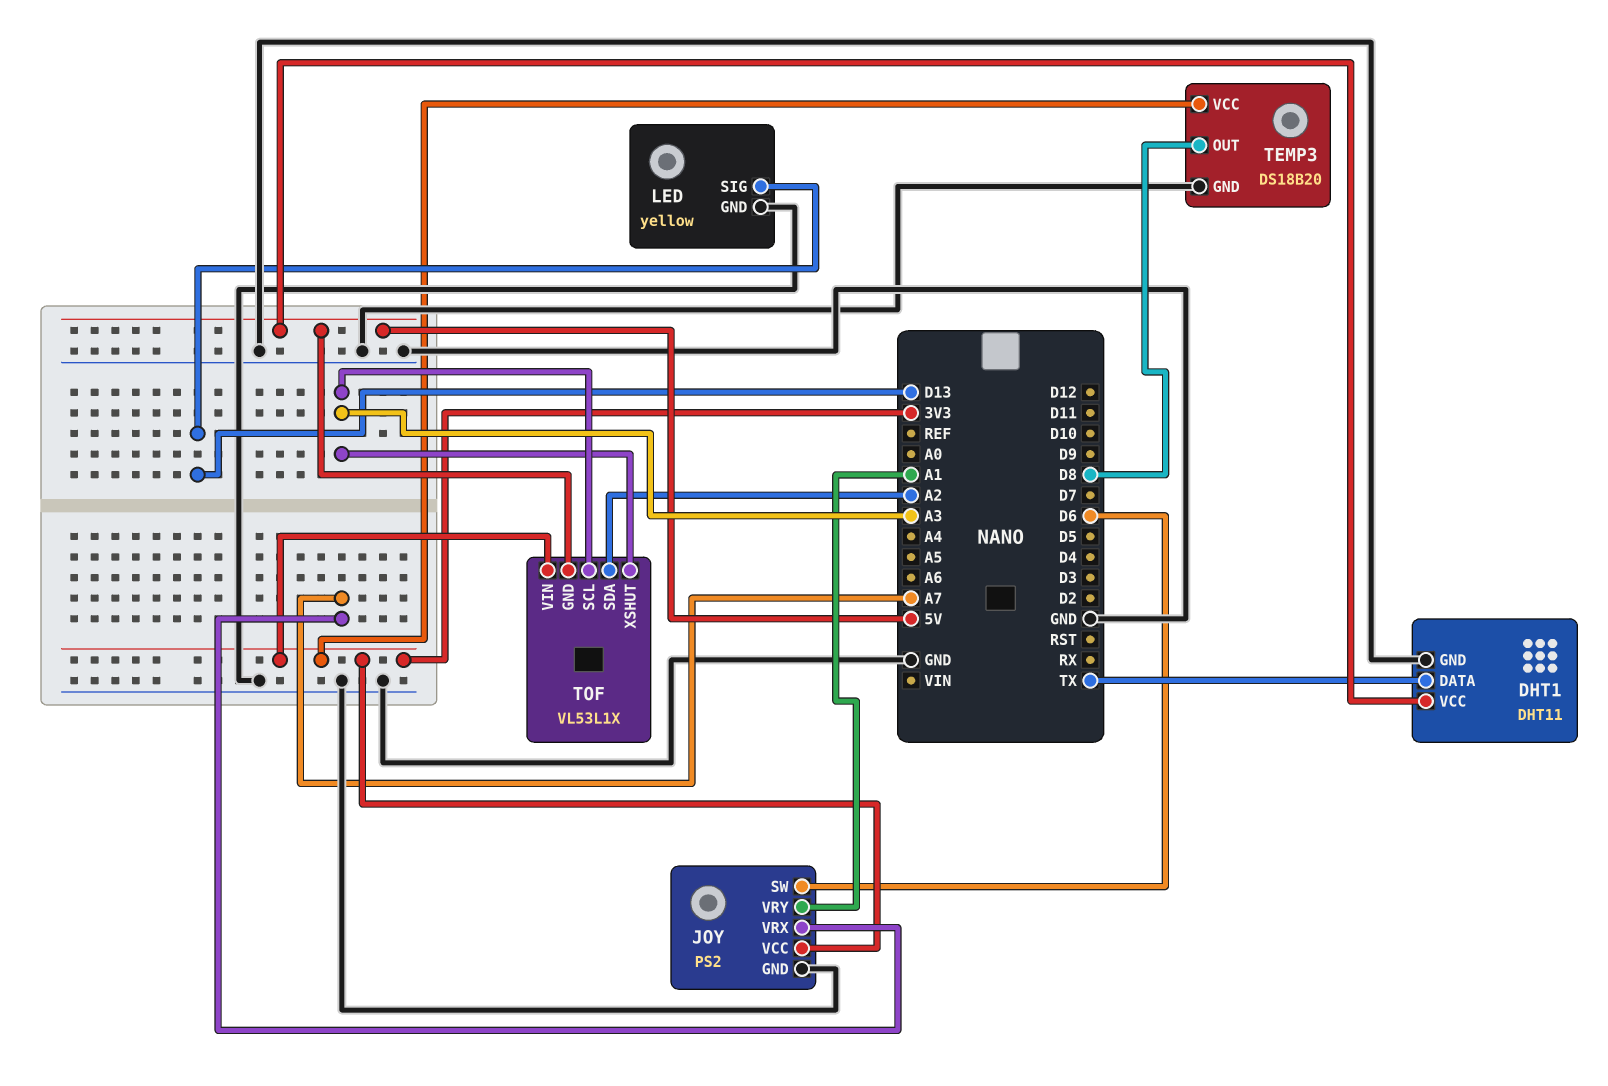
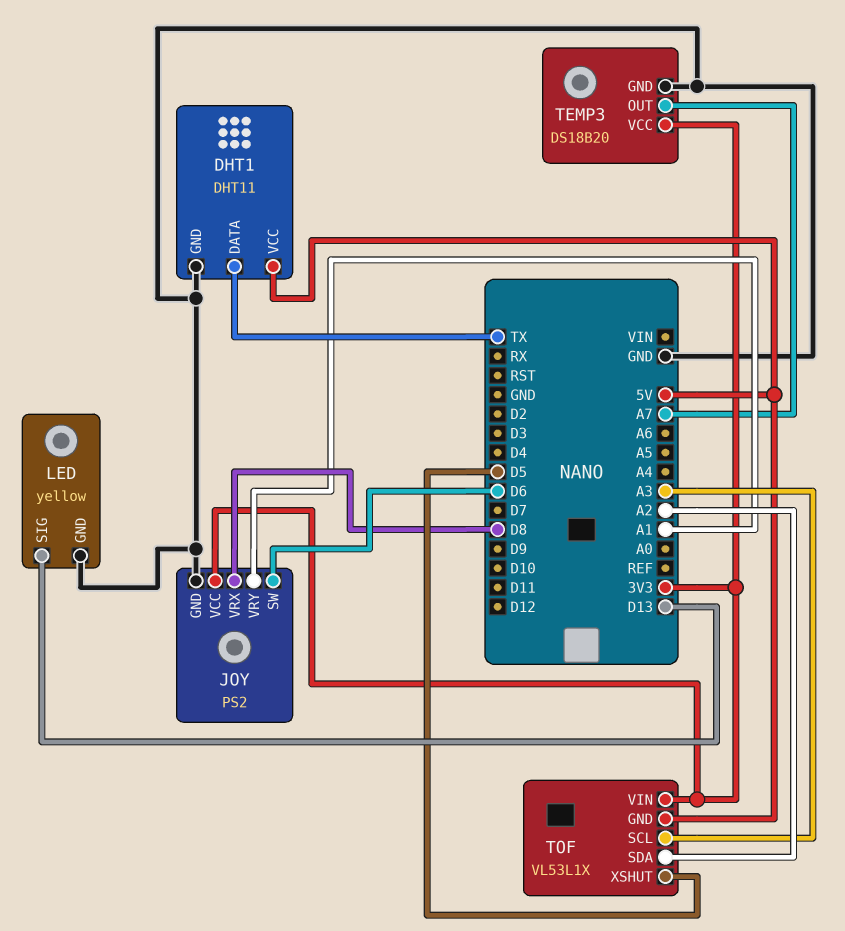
JOY pin VRX: A7 -> D8
TEMP3 pin OUT: D8 -> A7
TOF pin XSHUT: A3 -> D5

